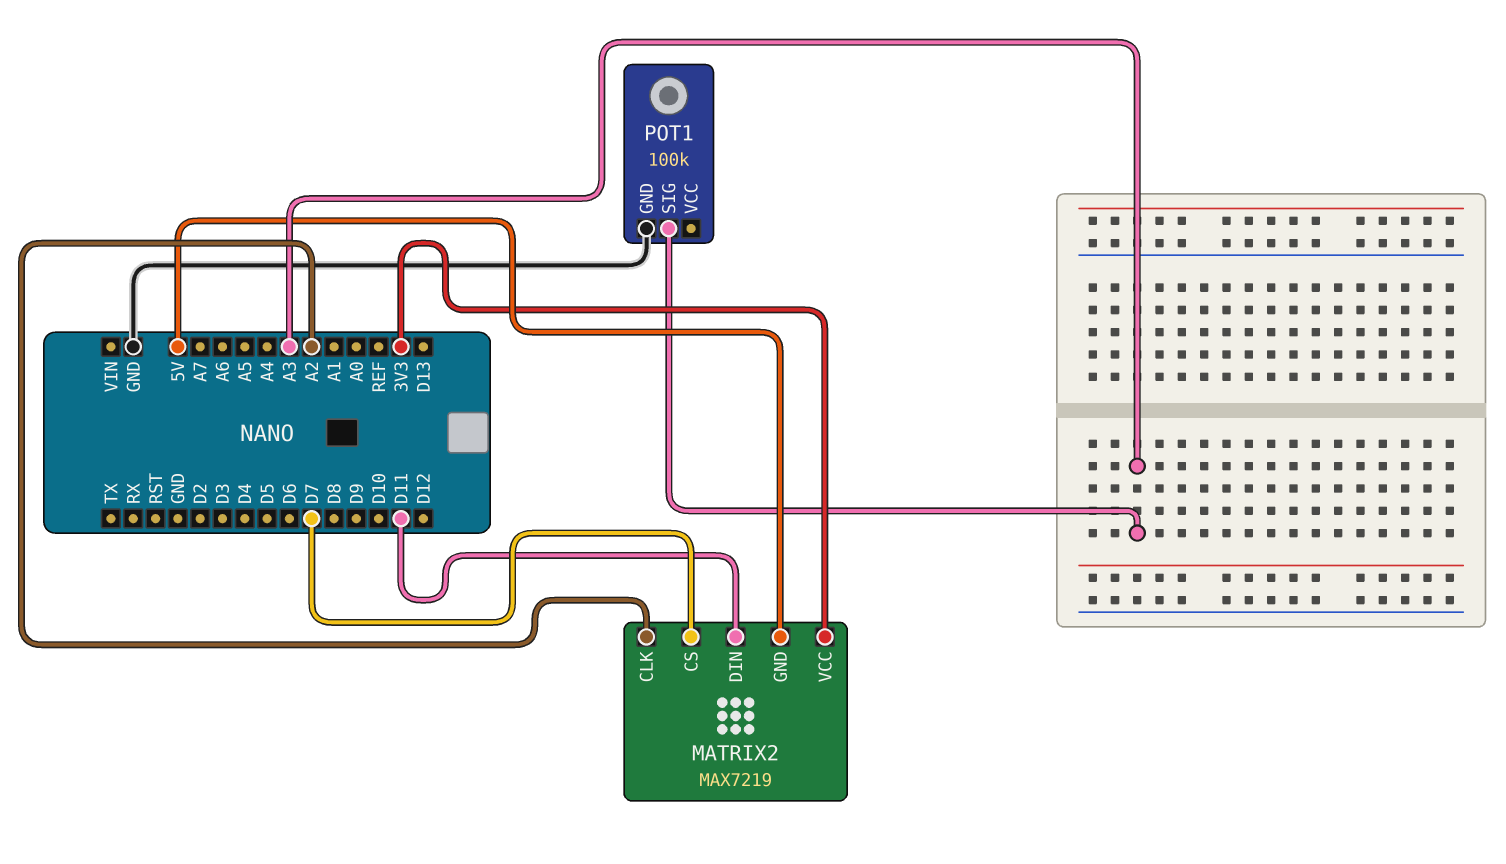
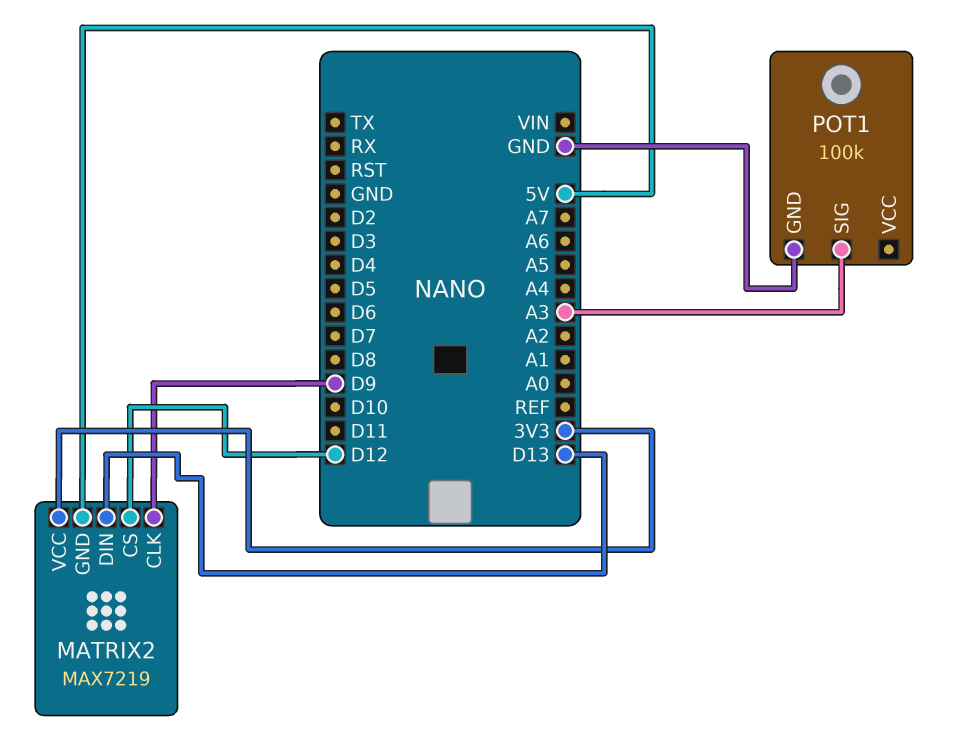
MATRIX2 pin CLK: A2 -> D9
MATRIX2 pin CS: D7 -> D12
MATRIX2 pin DIN: D11 -> D13

